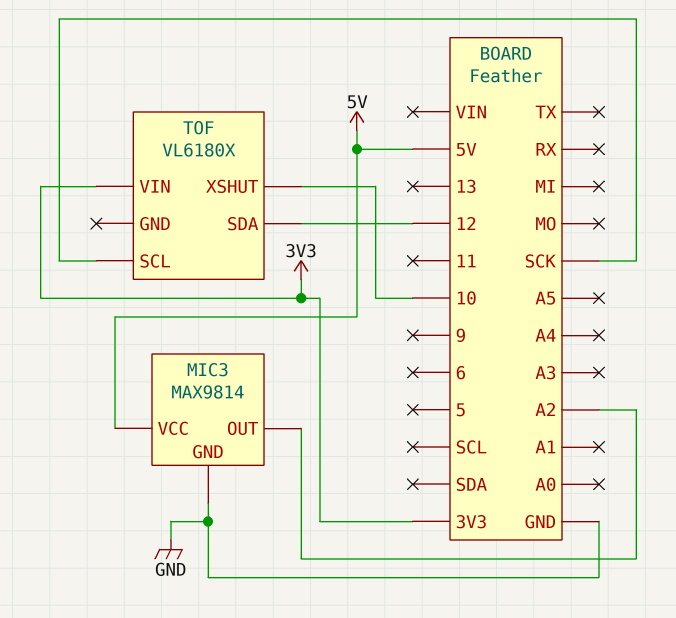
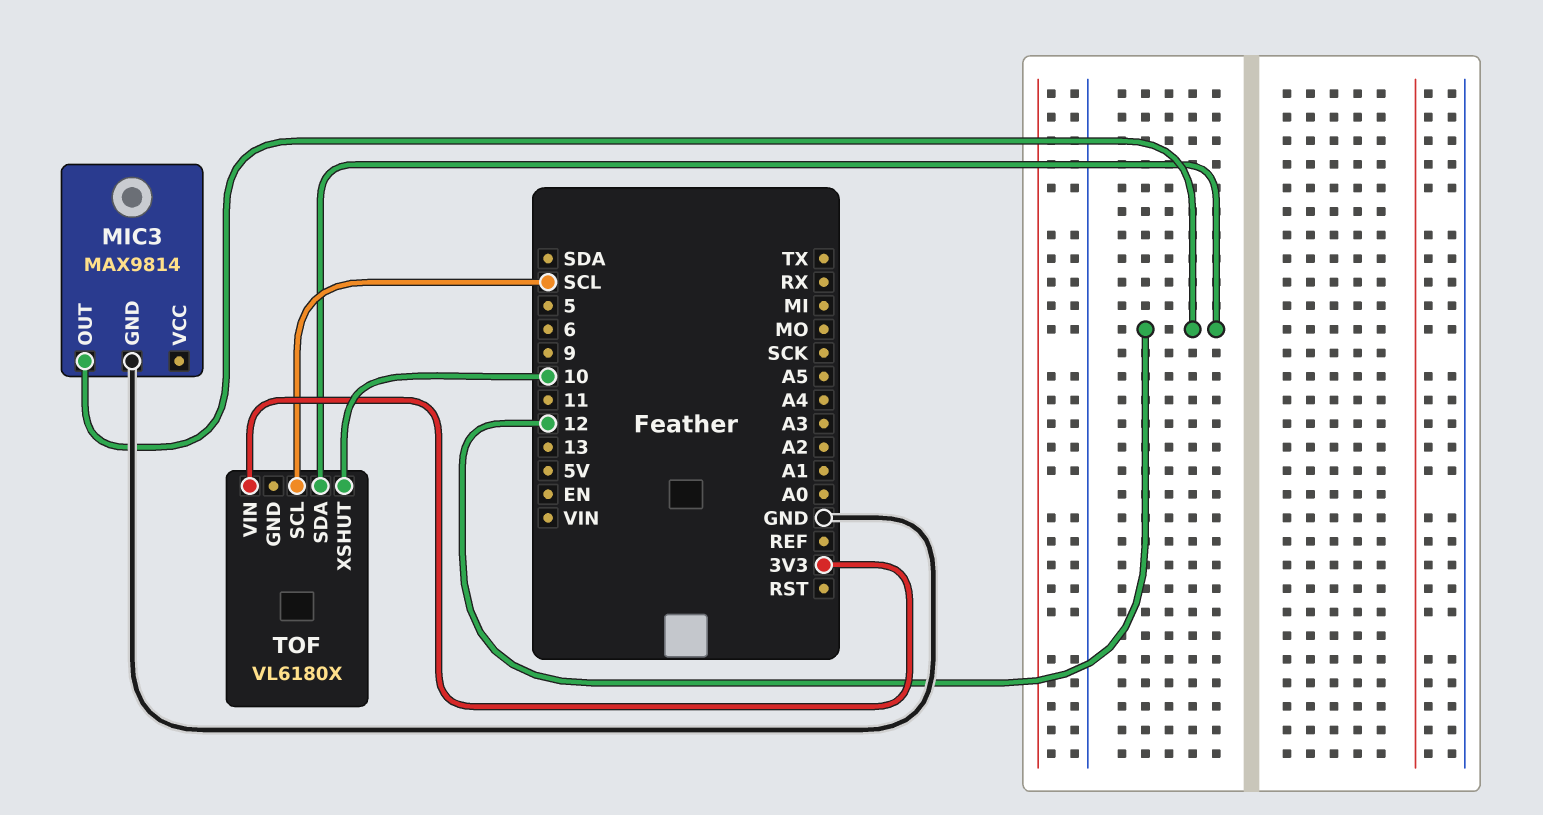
MIC3 pin OUT: A2 -> 12
MIC3 pin VCC: 5V -> none
TOF pin SCL: SCK -> SCL

